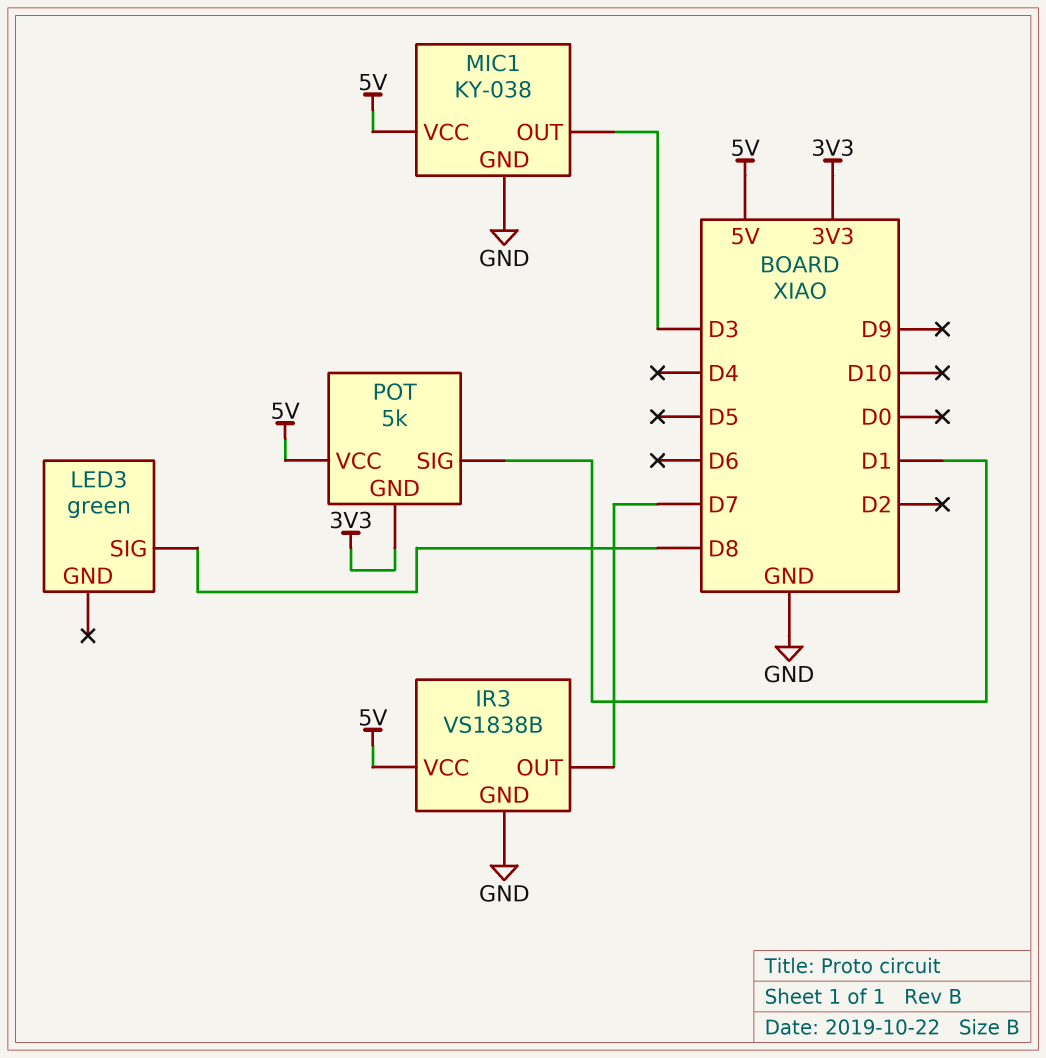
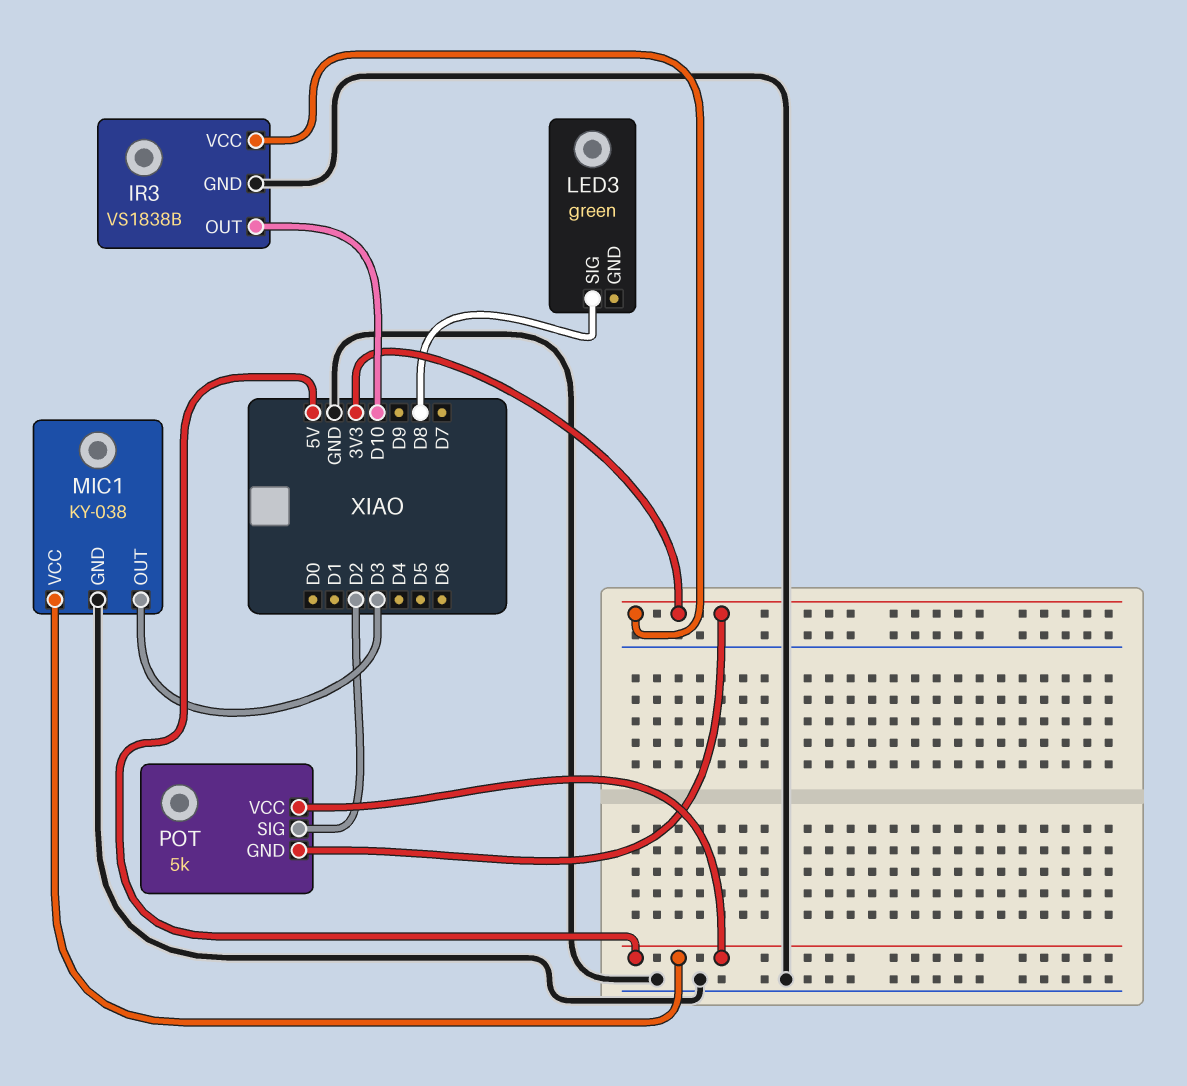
IR3 pin OUT: D7 -> D10
IR3 pin VCC: 5V -> 3V3
POT pin SIG: D1 -> D2

